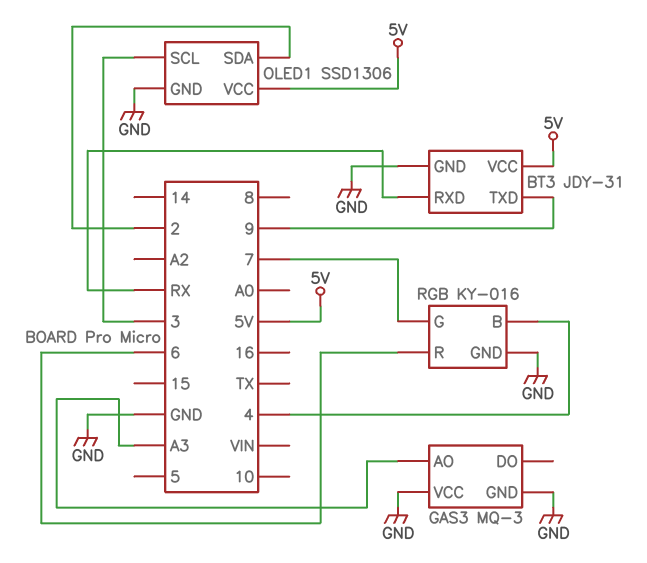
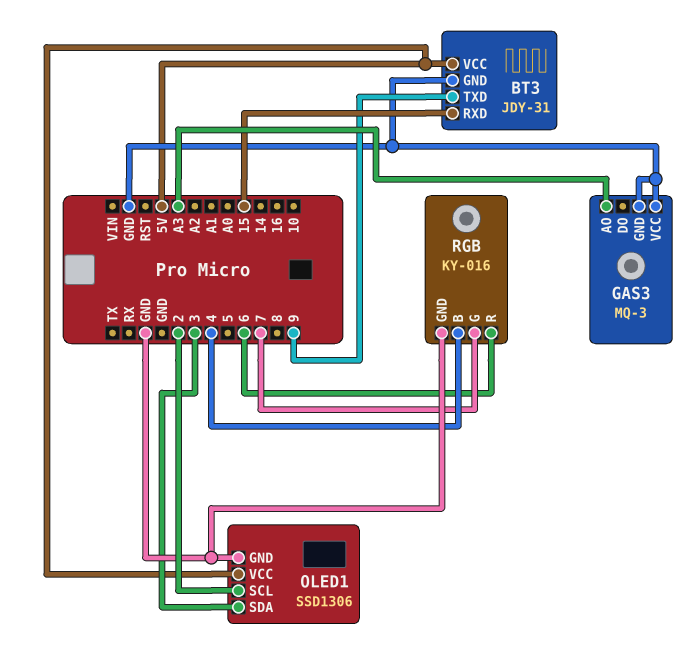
BT3 pin RXD: RX -> 15
OLED1 pin SCL: 3 -> 2
OLED1 pin SDA: 2 -> 3

